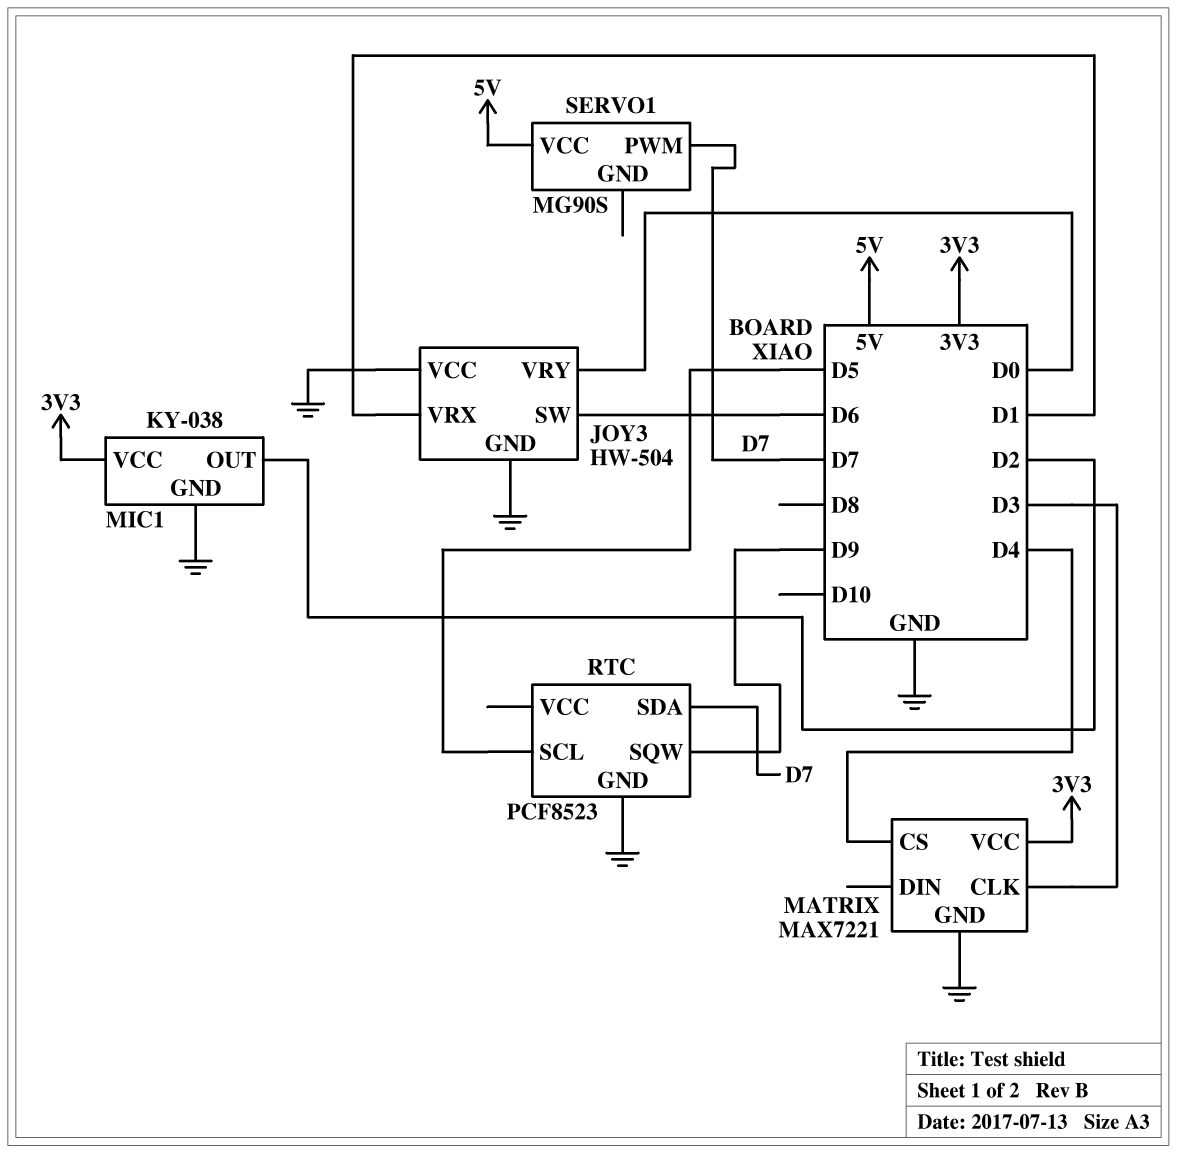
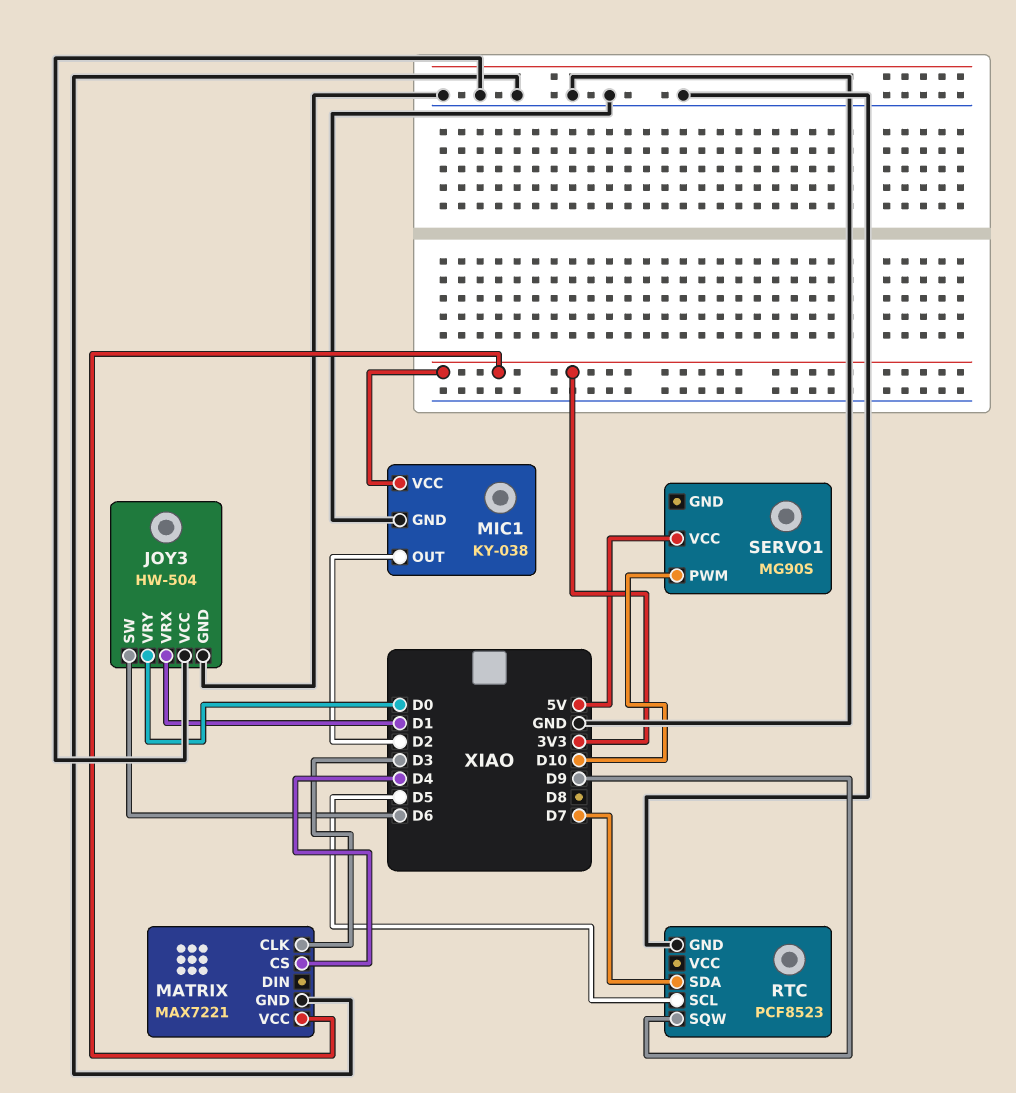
SERVO1 pin PWM: D7 -> D10

